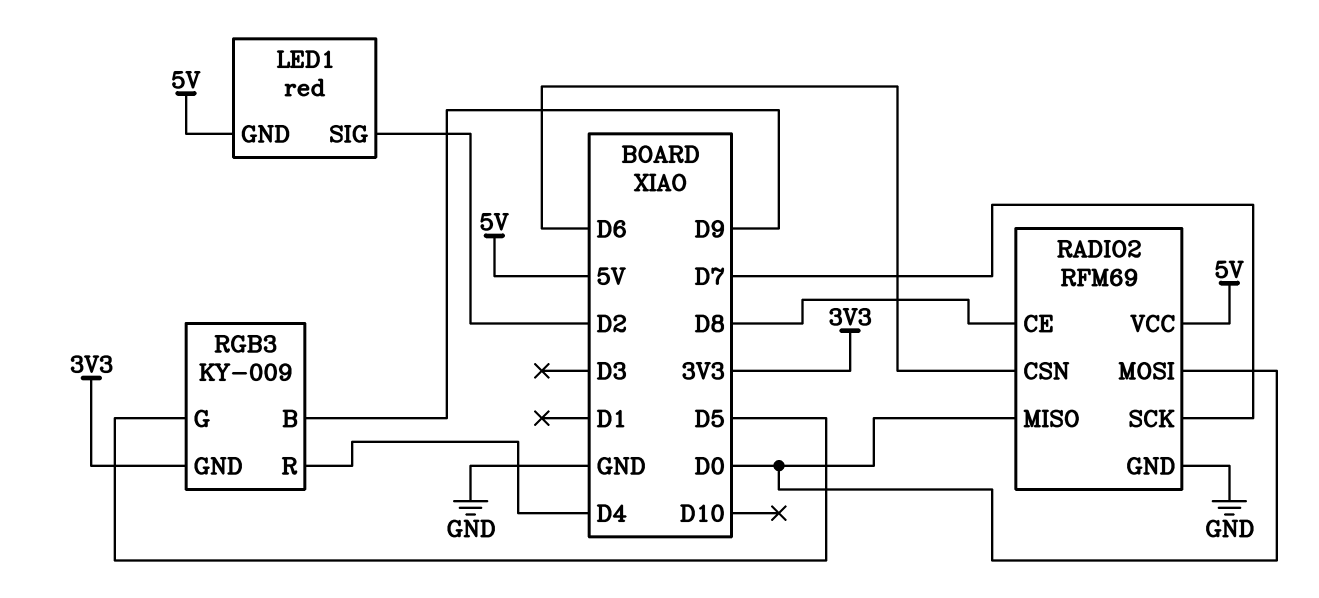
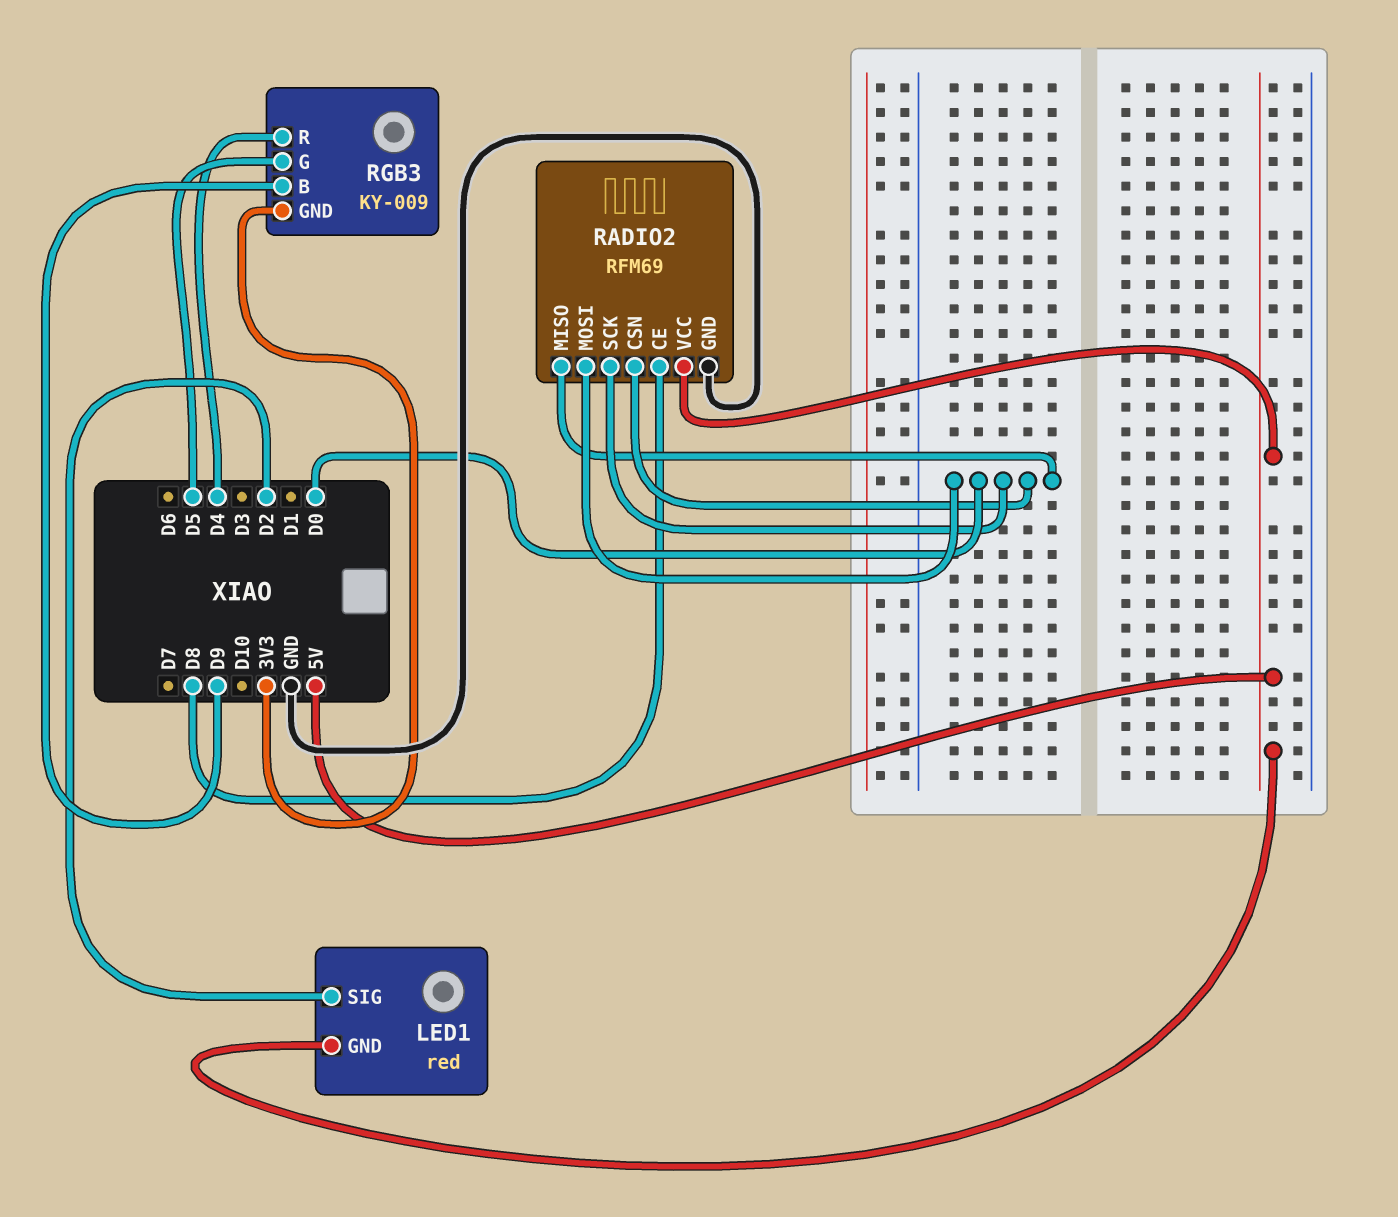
RADIO2 pin CSN: D6 -> D0
RADIO2 pin SCK: D7 -> D0

